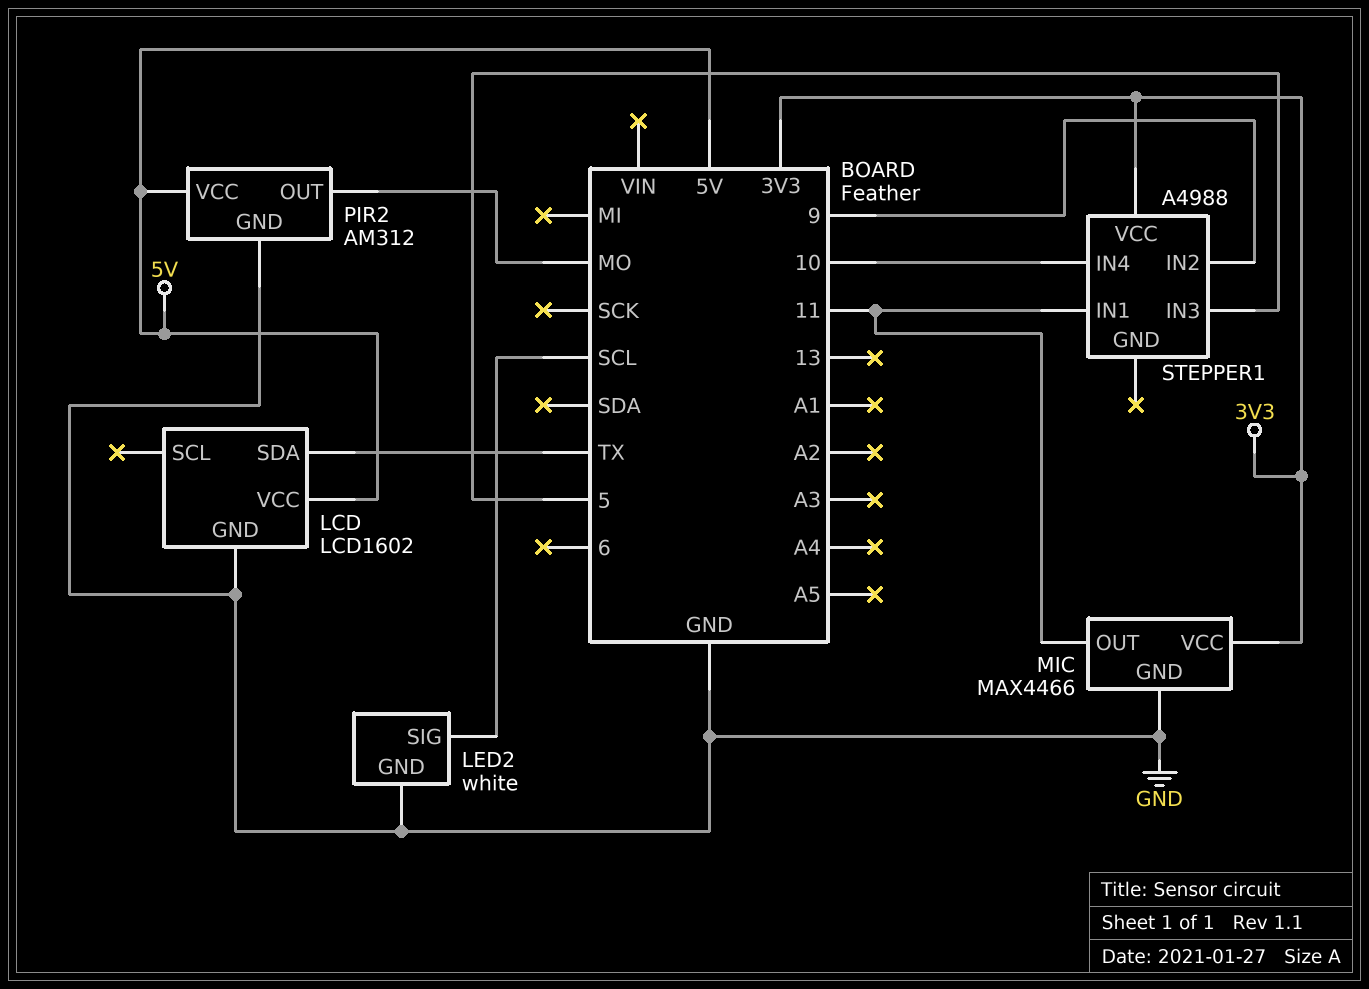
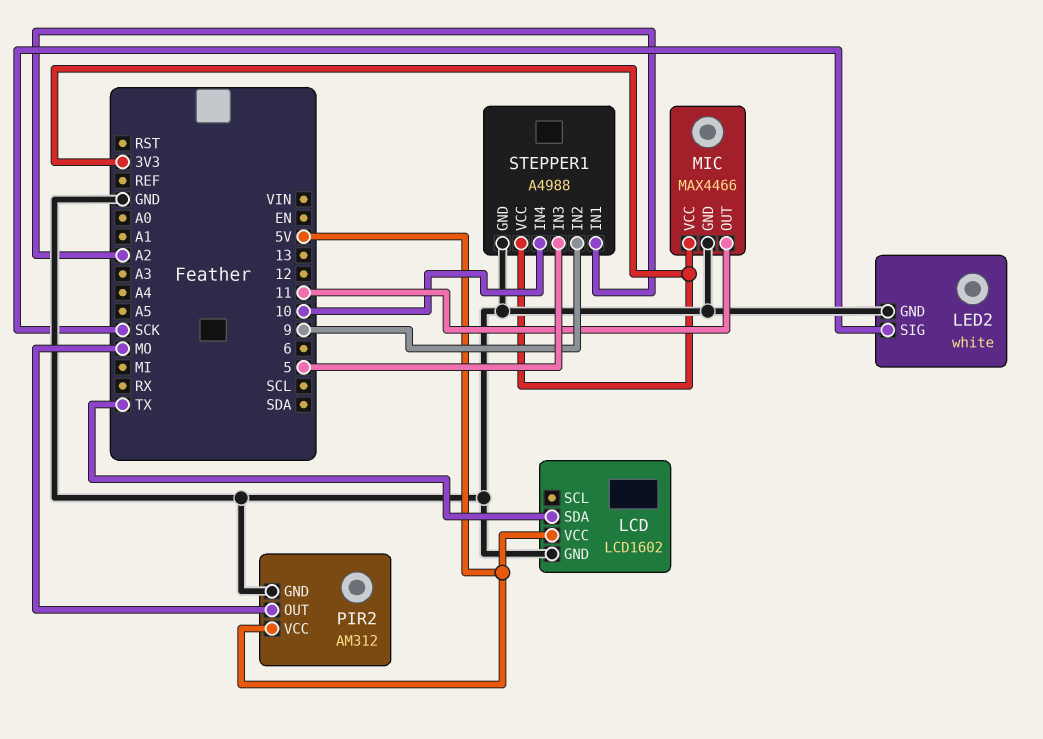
LED2 pin SIG: SCL -> SCK
STEPPER1 pin GND: none -> GND
STEPPER1 pin IN1: 11 -> A2

